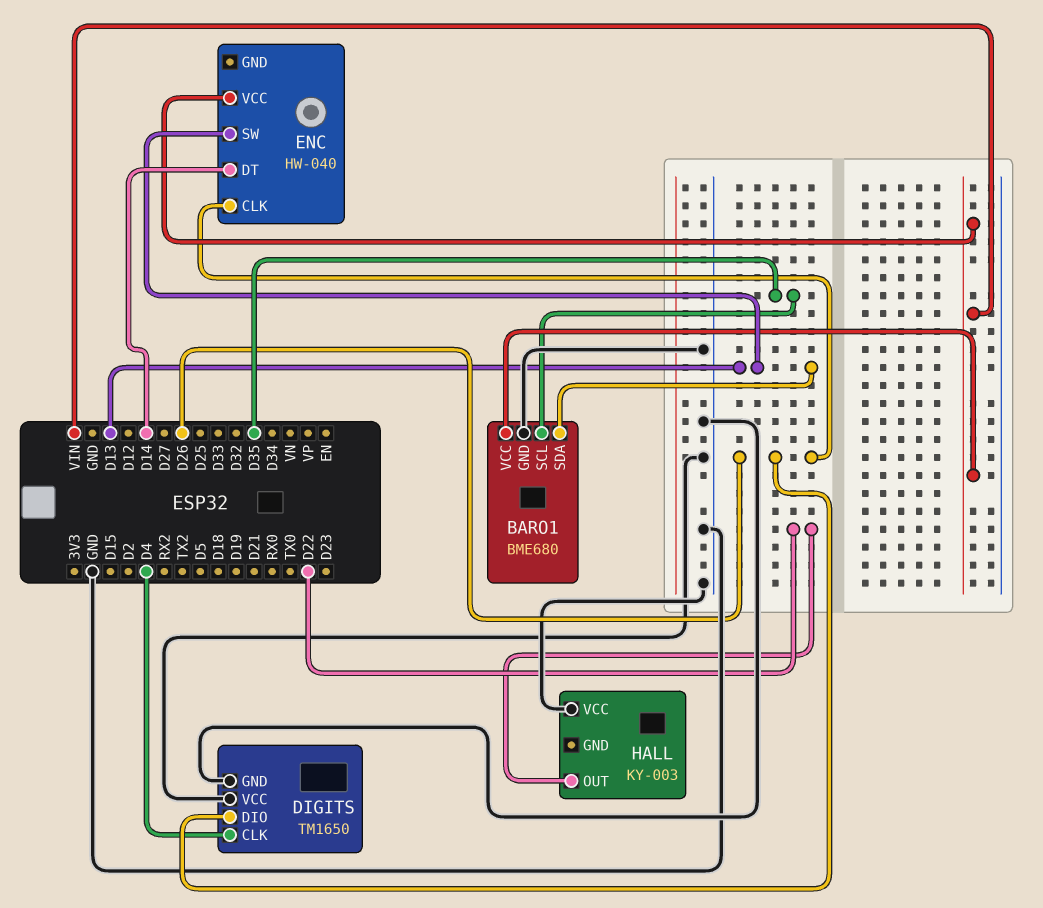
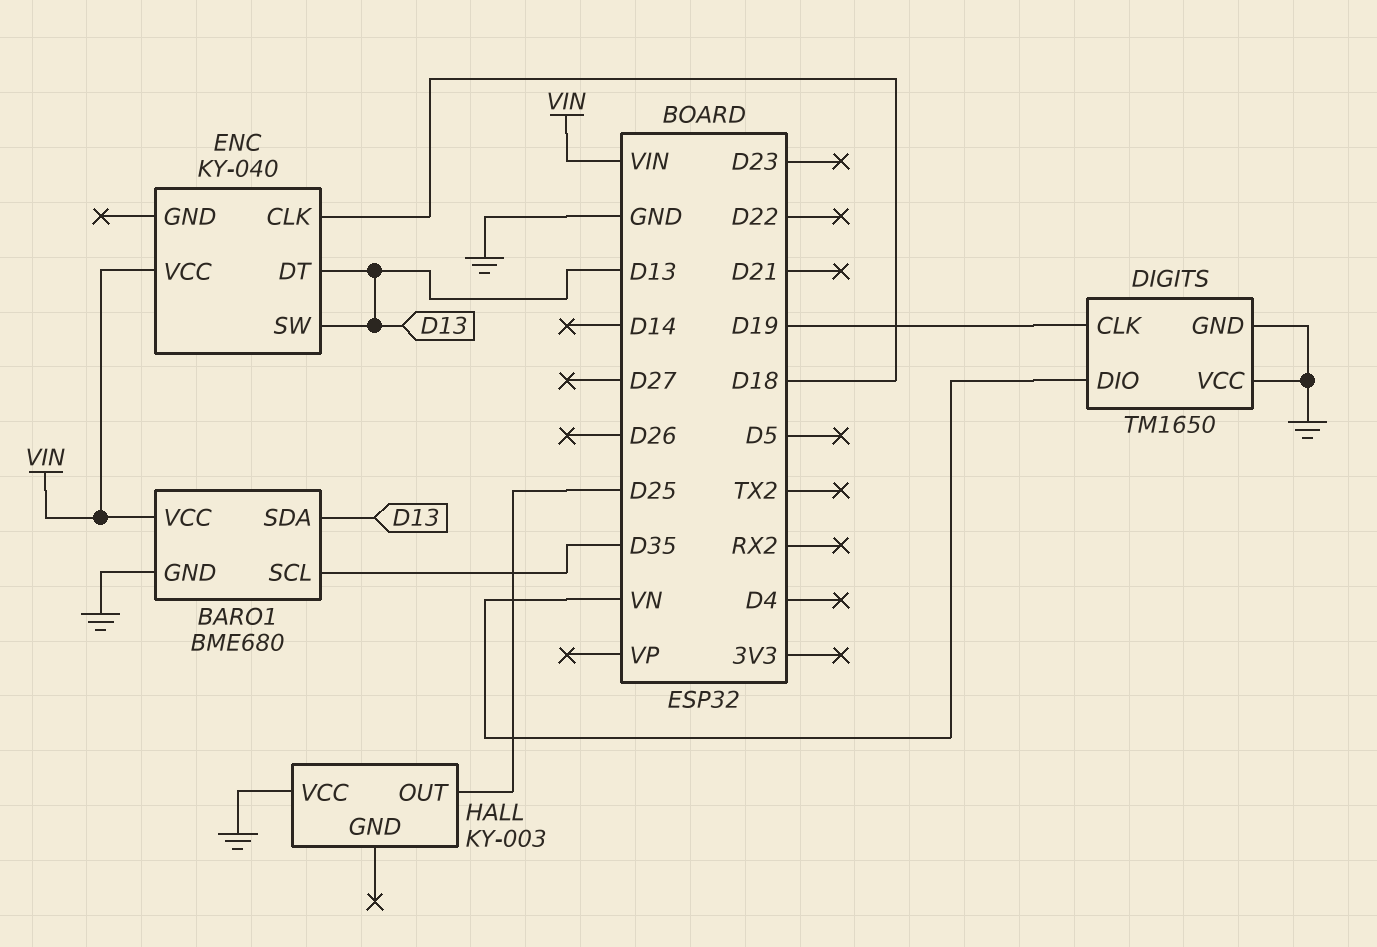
DIGITS pin CLK: D4 -> D19
DIGITS pin DIO: D26 -> VN
ENC: HW-040 -> KY-040
ENC pin CLK: D26 -> D18
ENC pin DT: D14 -> D13
HALL pin OUT: D22 -> D25

